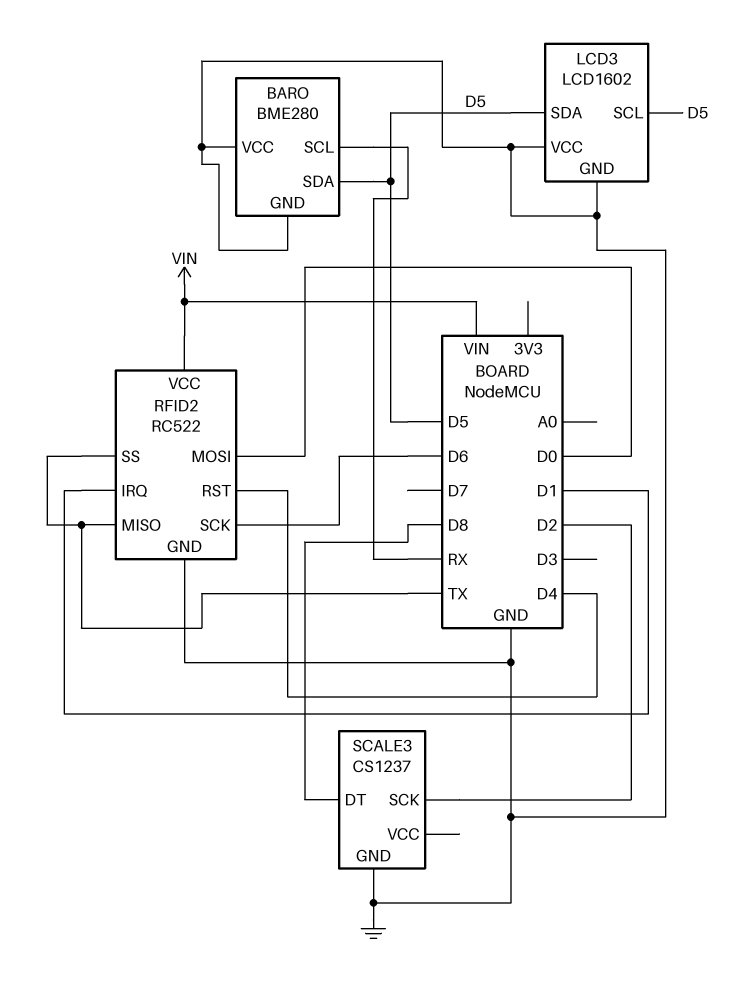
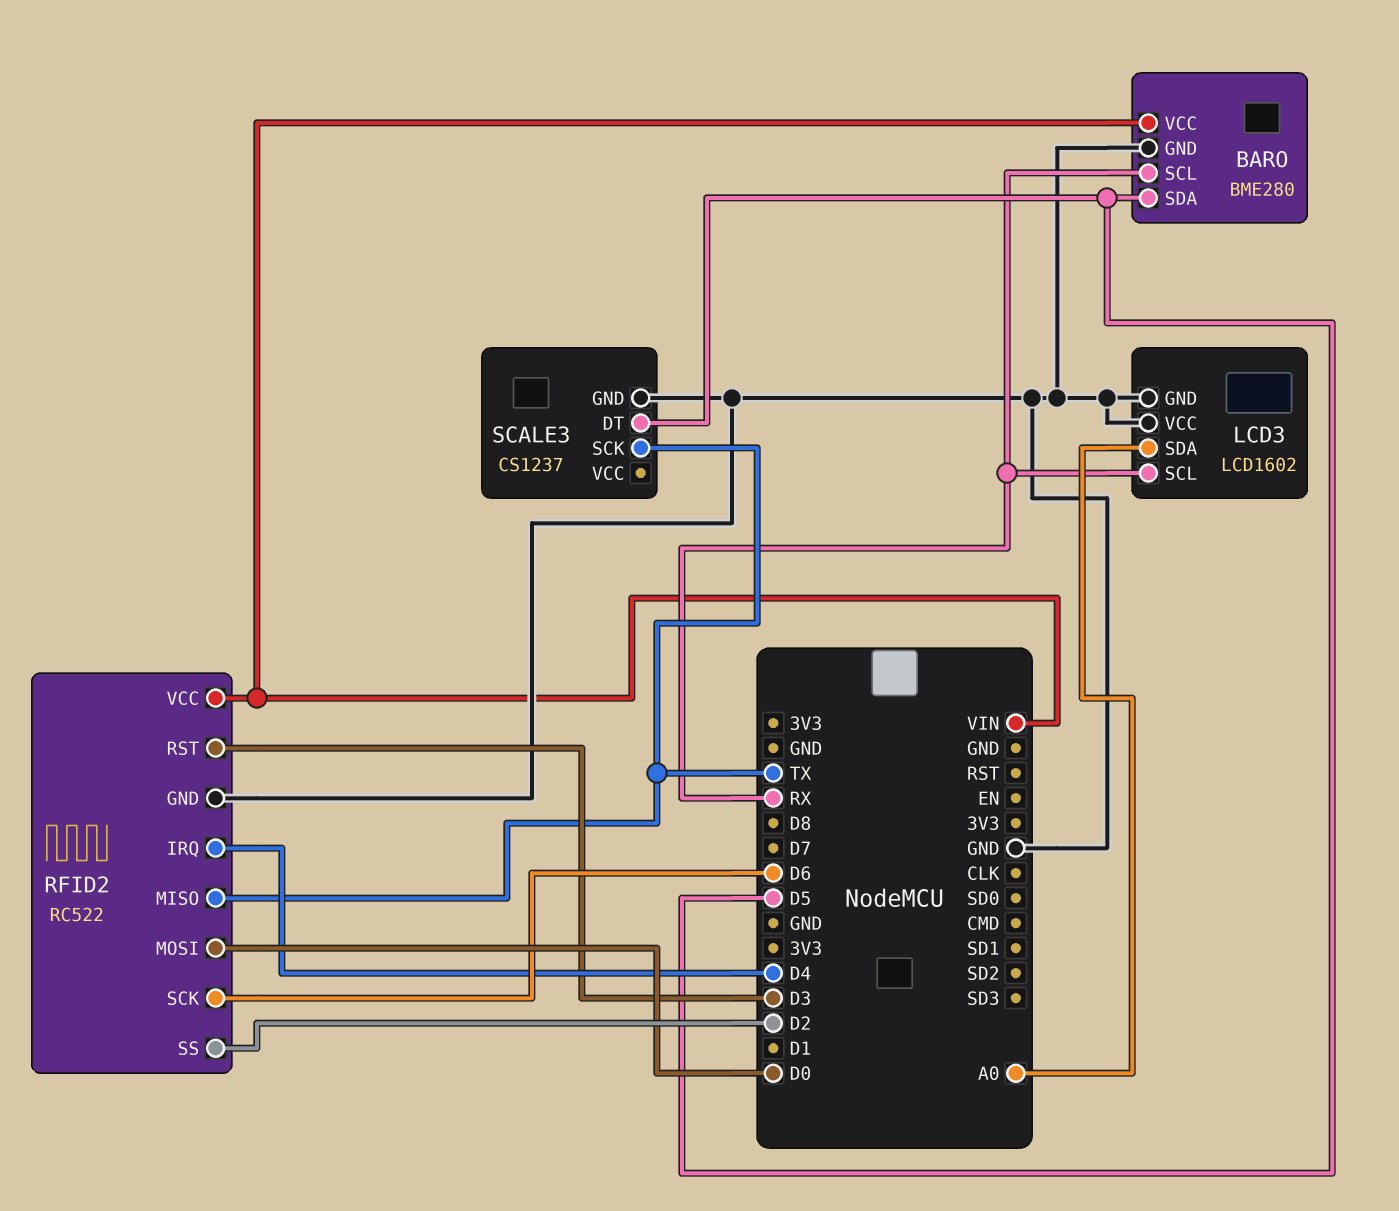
BARO pin VCC: GND -> VIN
LCD3 pin SCL: D5 -> RX
LCD3 pin SDA: D5 -> A0
RFID2 pin IRQ: D1 -> D4
RFID2 pin RST: D4 -> D3
RFID2 pin SS: TX -> D2
SCALE3 pin DT: D8 -> D5
SCALE3 pin SCK: D2 -> TX

